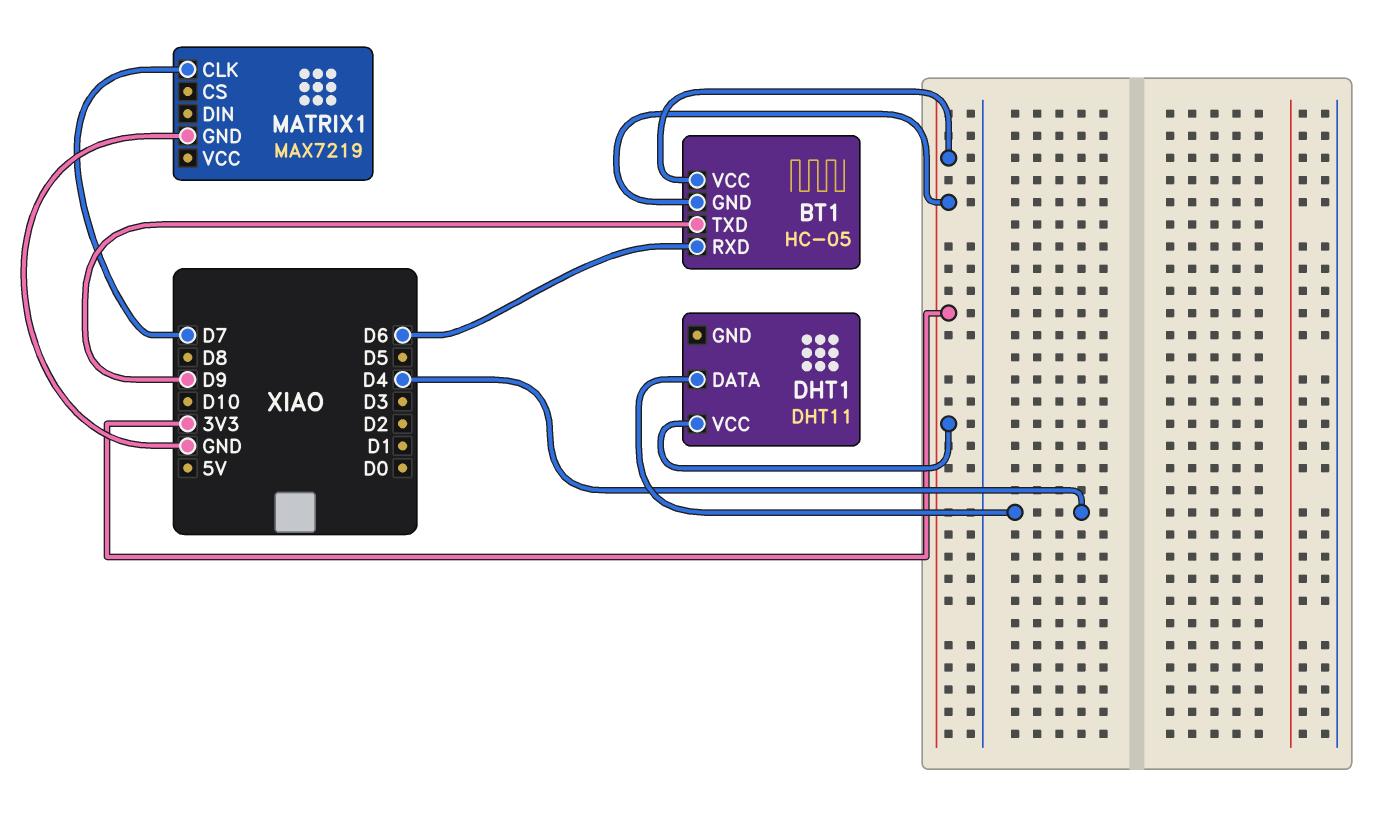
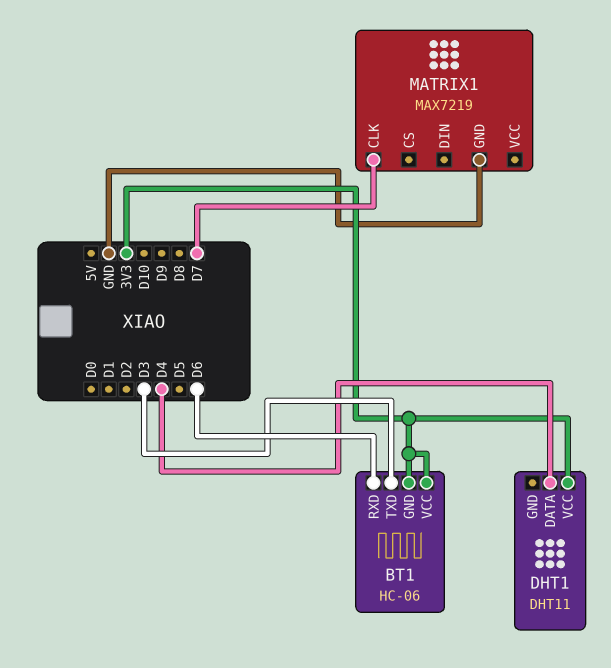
BT1: HC-05 -> HC-06
BT1 pin TXD: D9 -> D3

